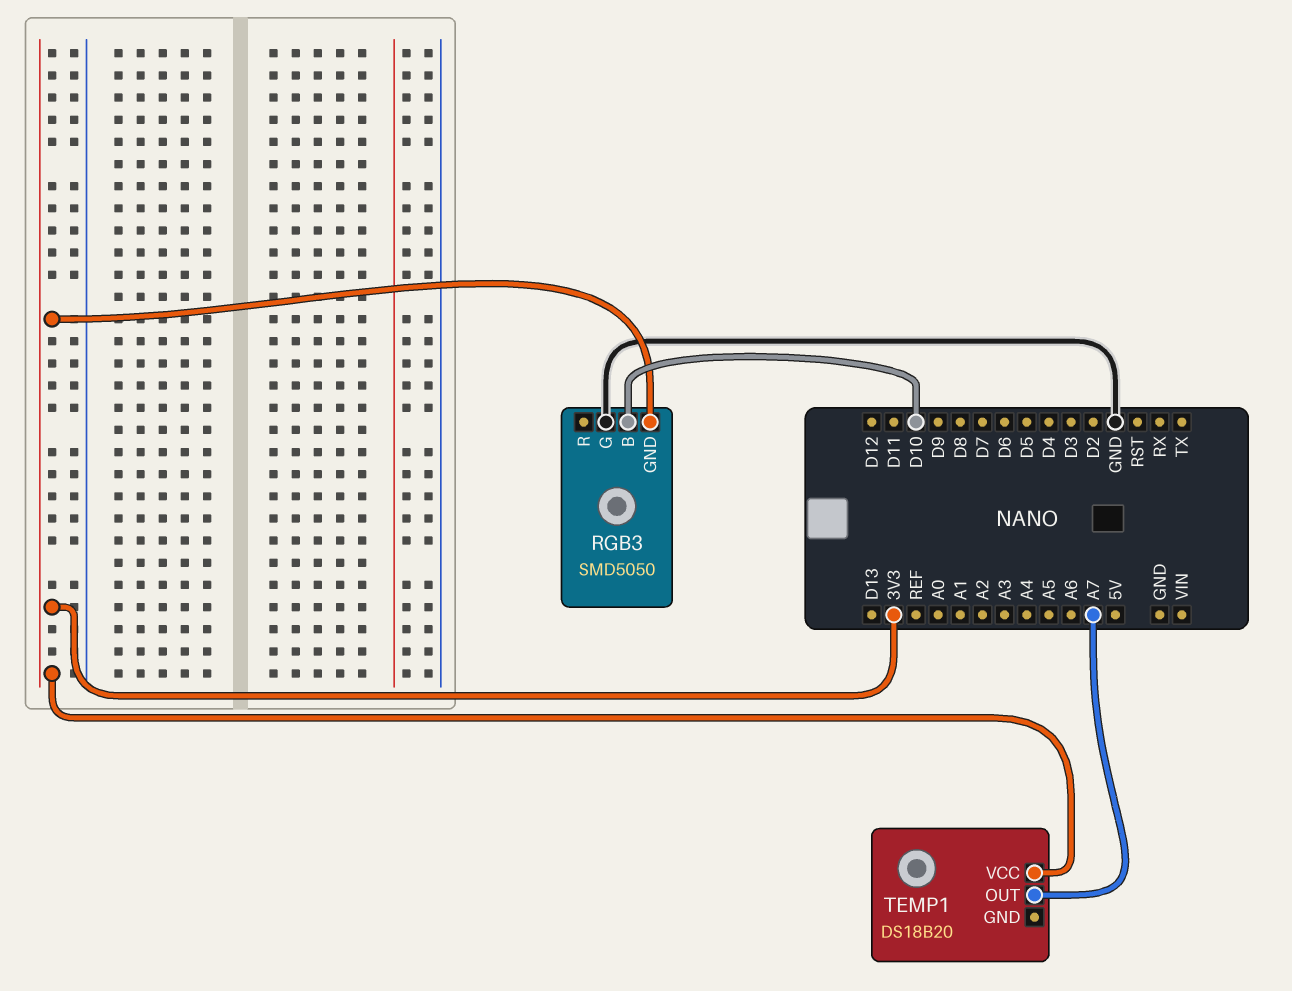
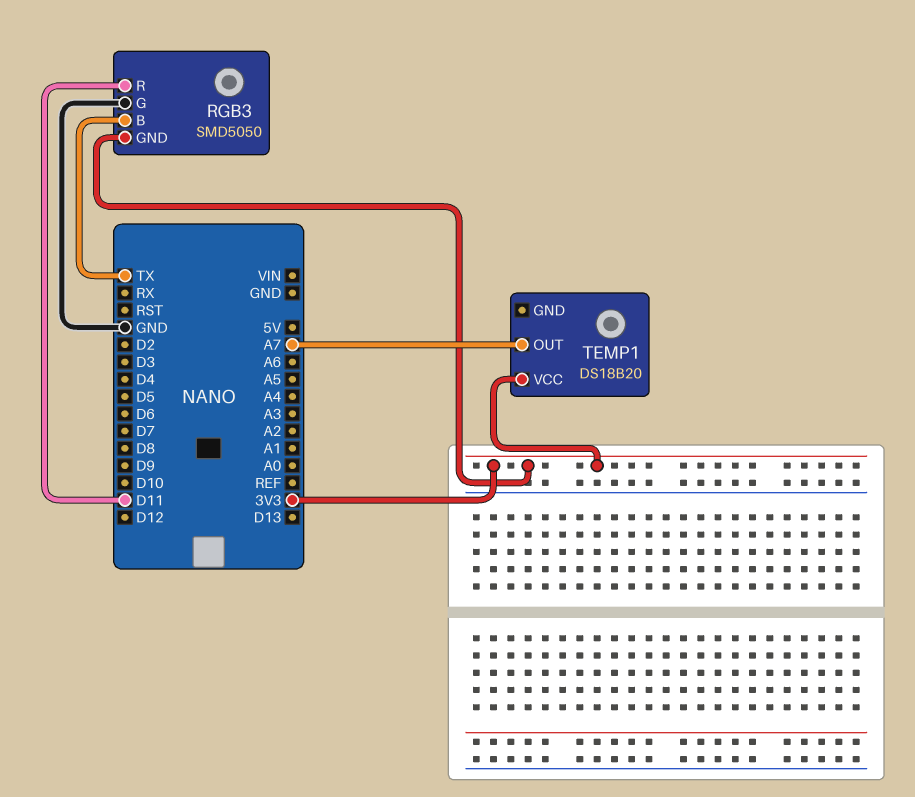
RGB3 pin B: D10 -> TX
RGB3 pin R: none -> D11

